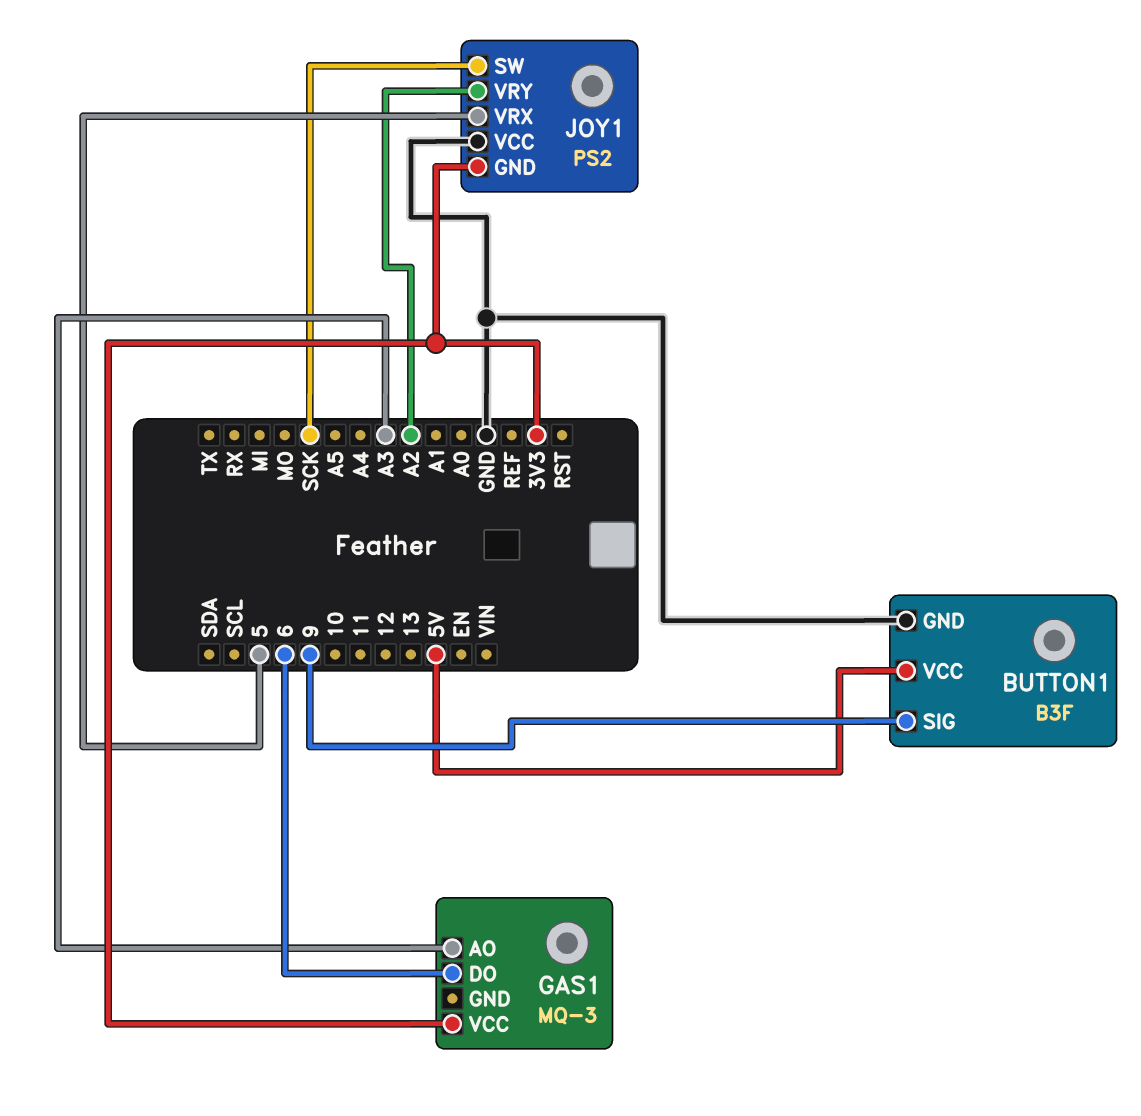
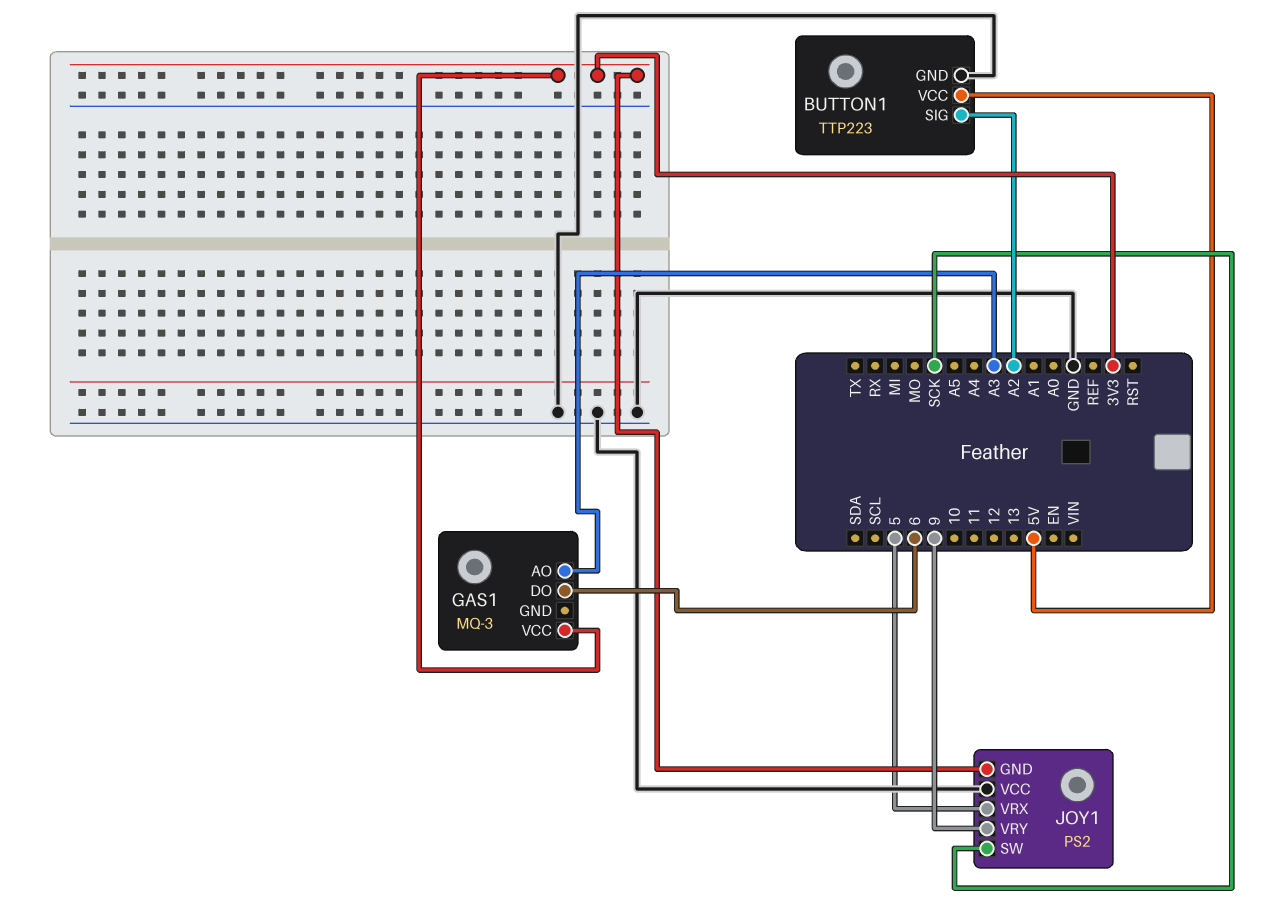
BUTTON1: B3F -> TTP223
BUTTON1 pin SIG: 9 -> A2
JOY1 pin VRY: A2 -> 9

